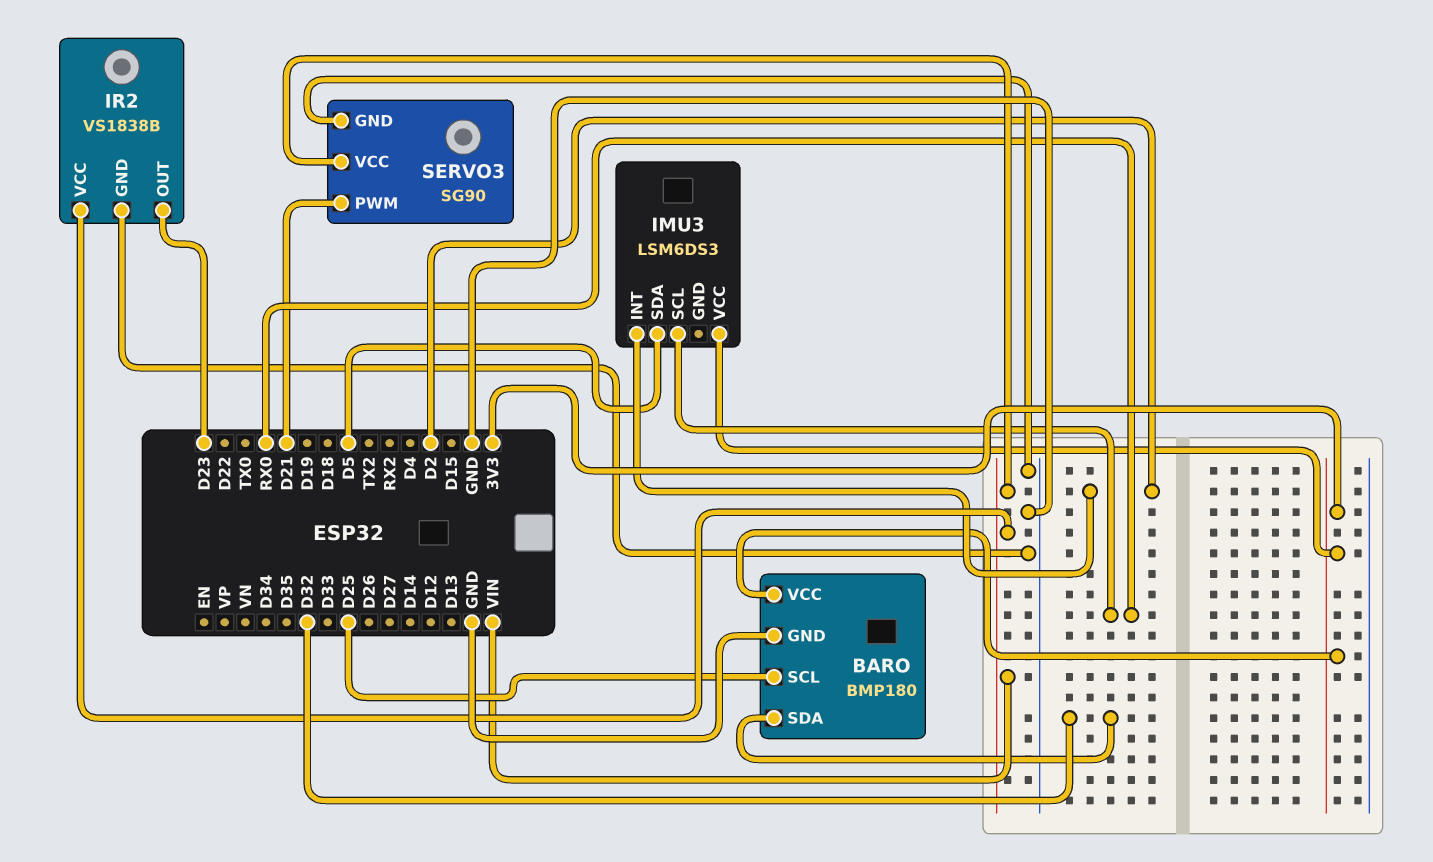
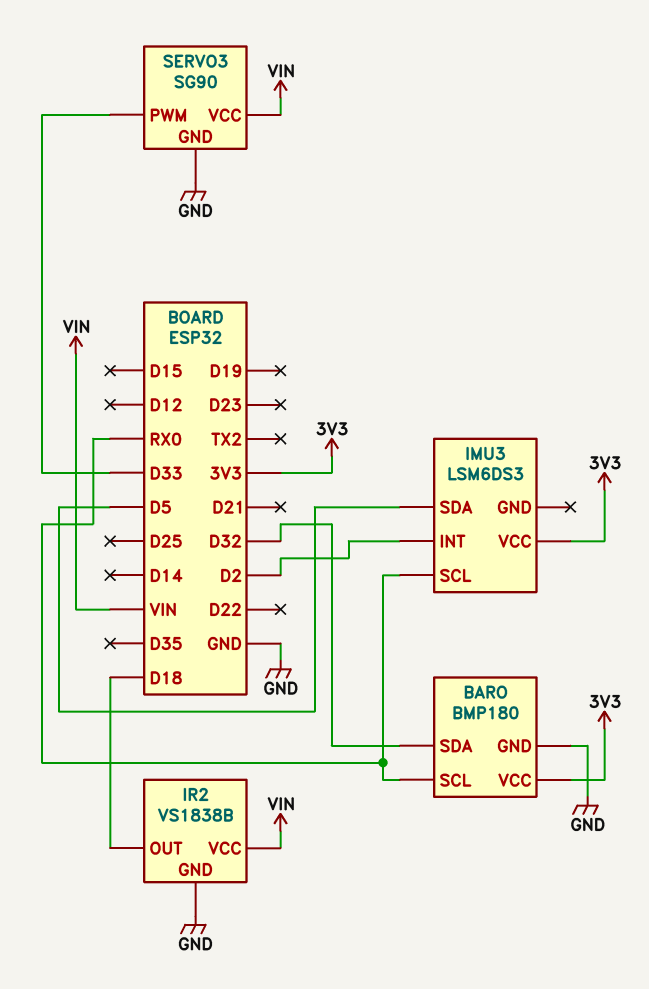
BARO pin SCL: D25 -> RX0
IR2 pin OUT: D23 -> D18
SERVO3 pin PWM: D21 -> D33

